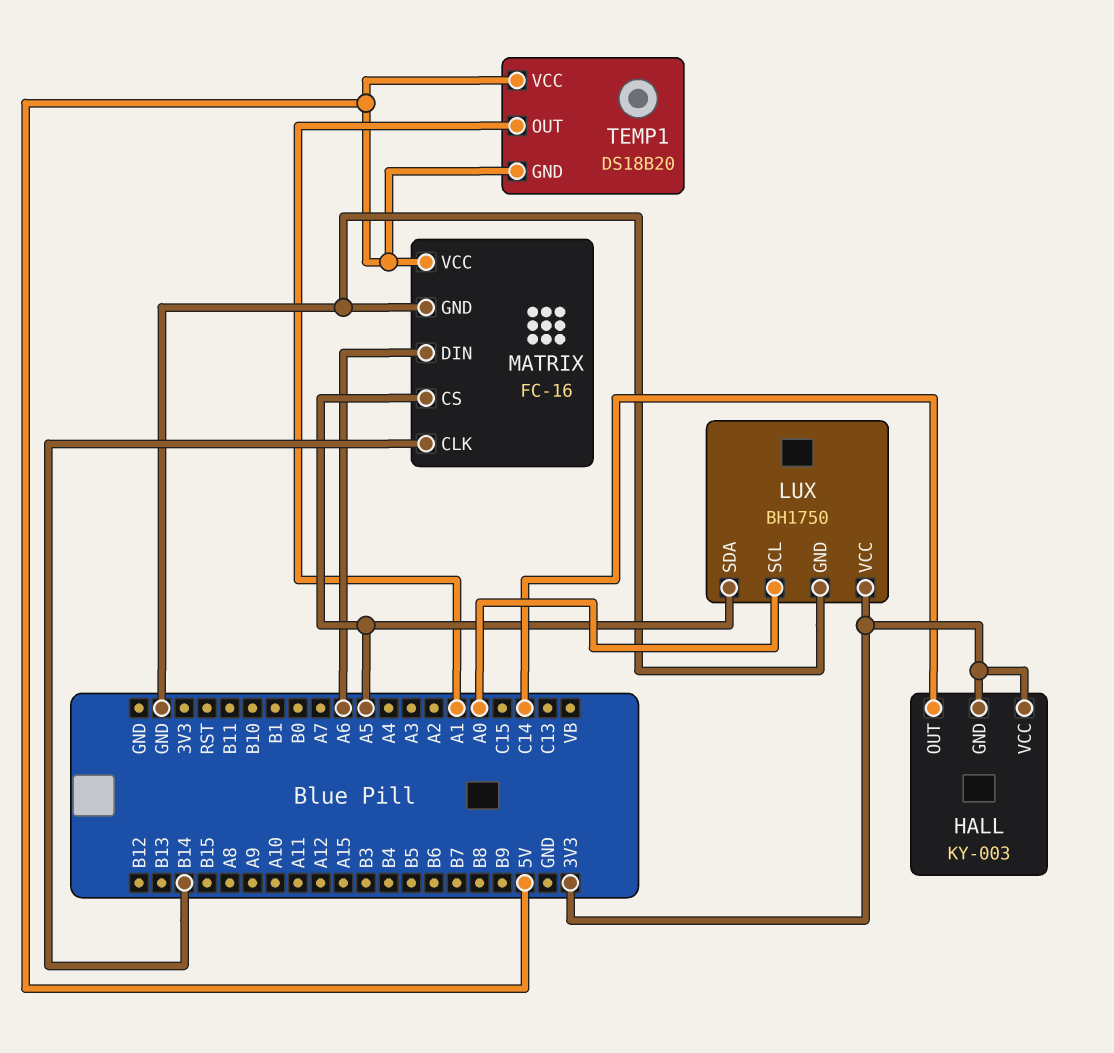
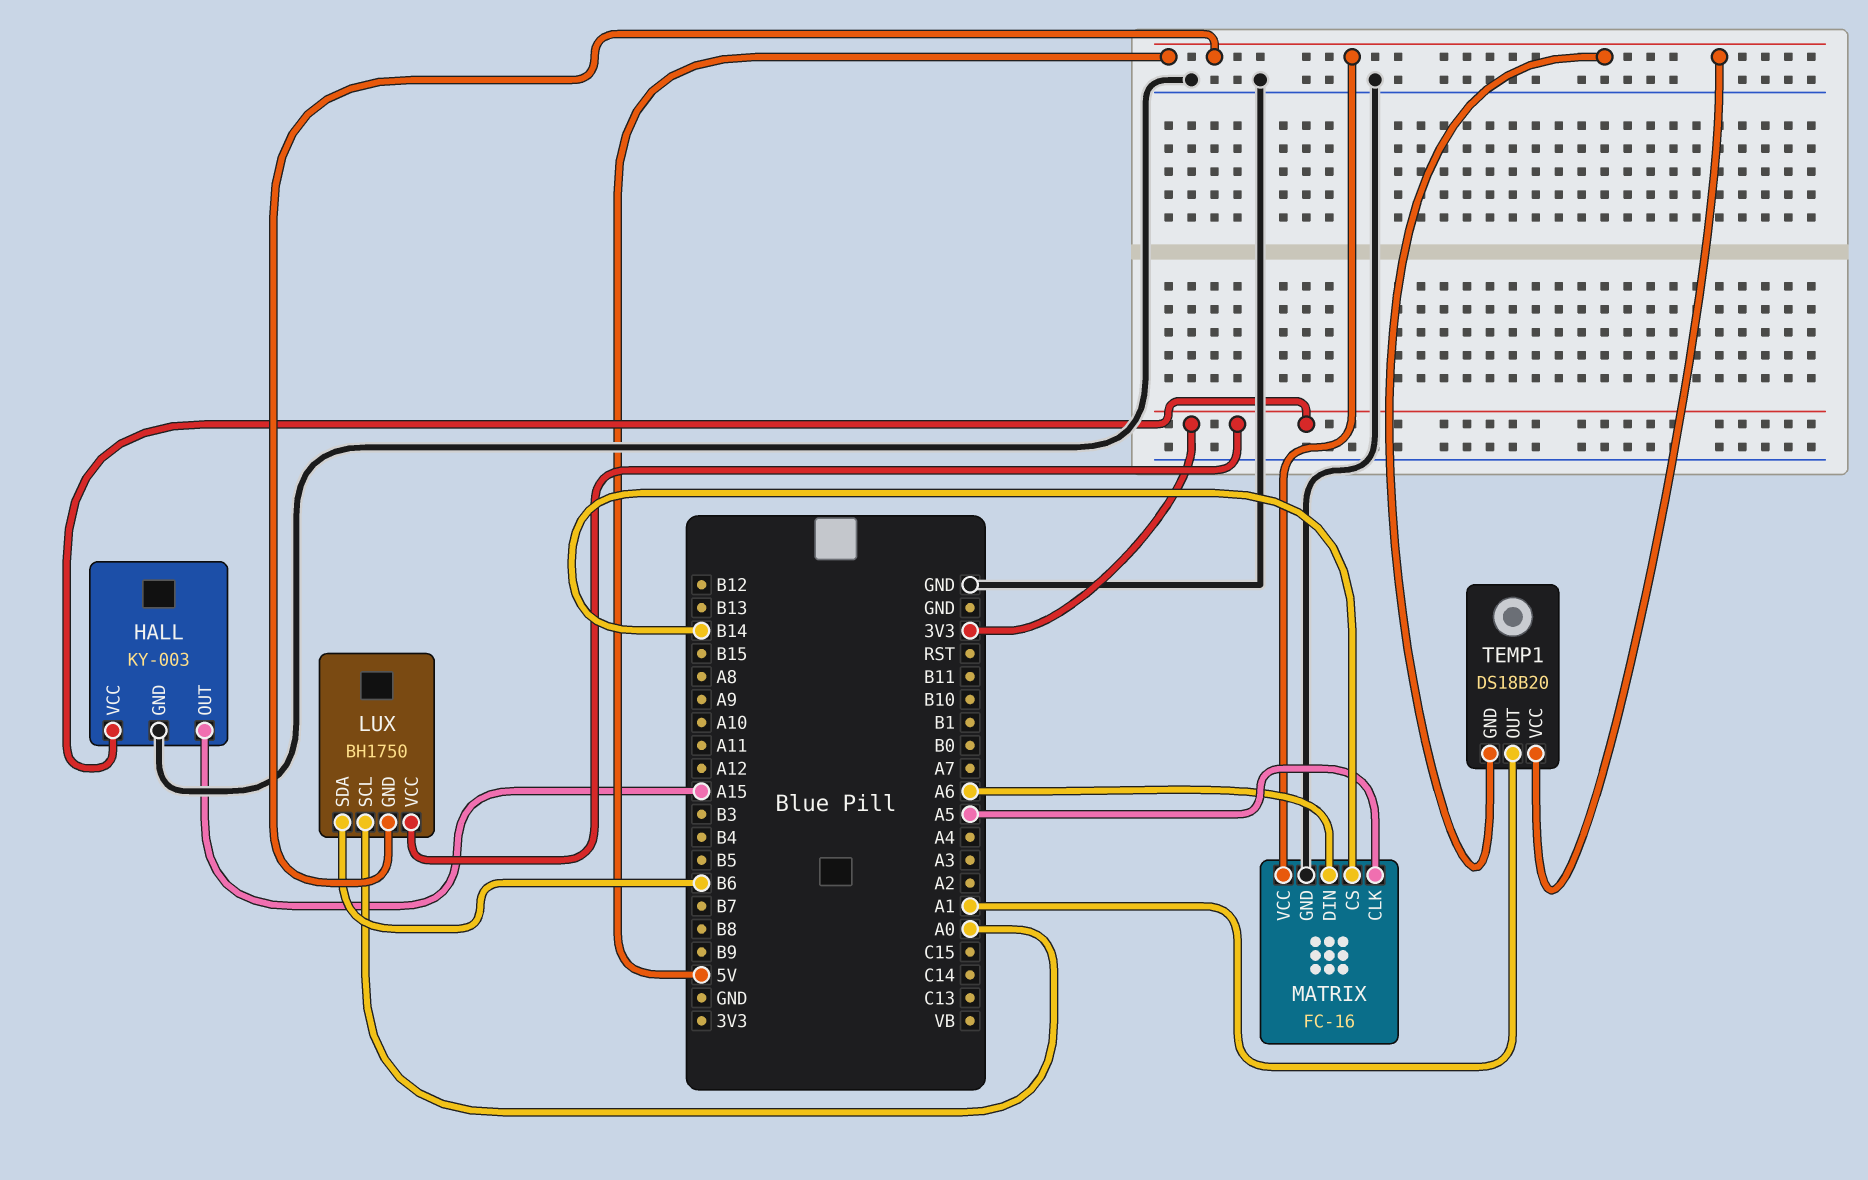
HALL pin GND: 3V3 -> GND
HALL pin OUT: C14 -> A15
LUX pin GND: GND -> 5V
LUX pin SDA: A5 -> B6
MATRIX pin CLK: B14 -> A5
MATRIX pin CS: A5 -> B14

